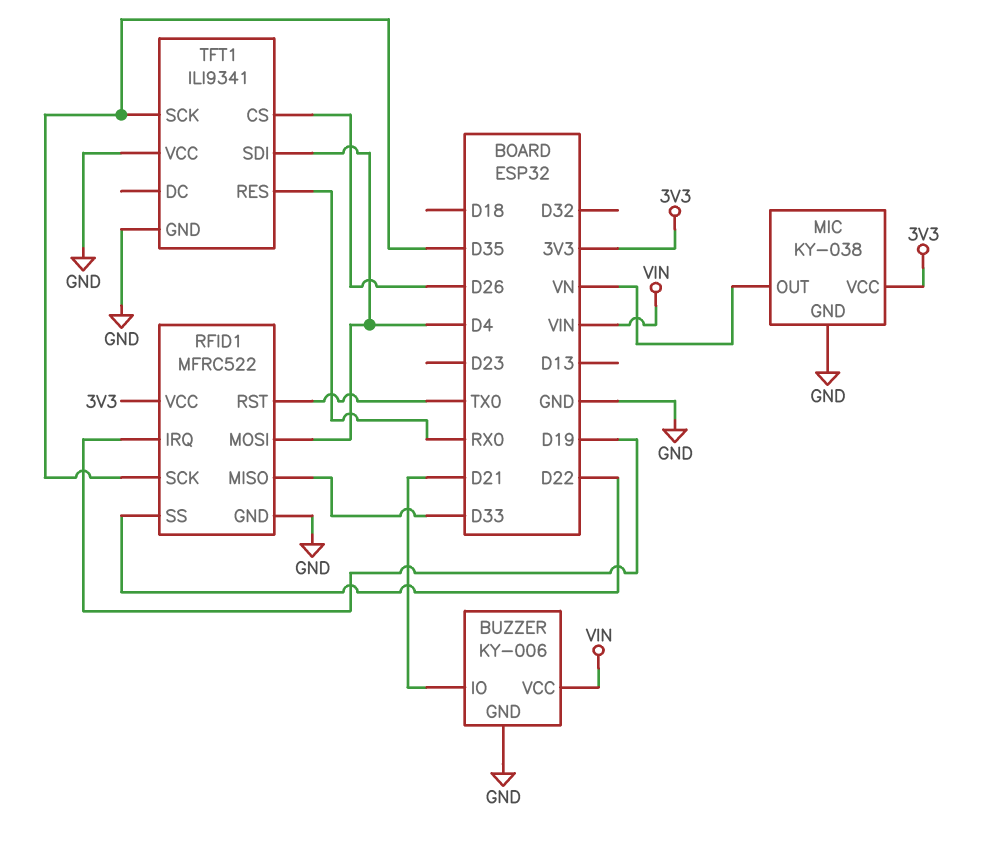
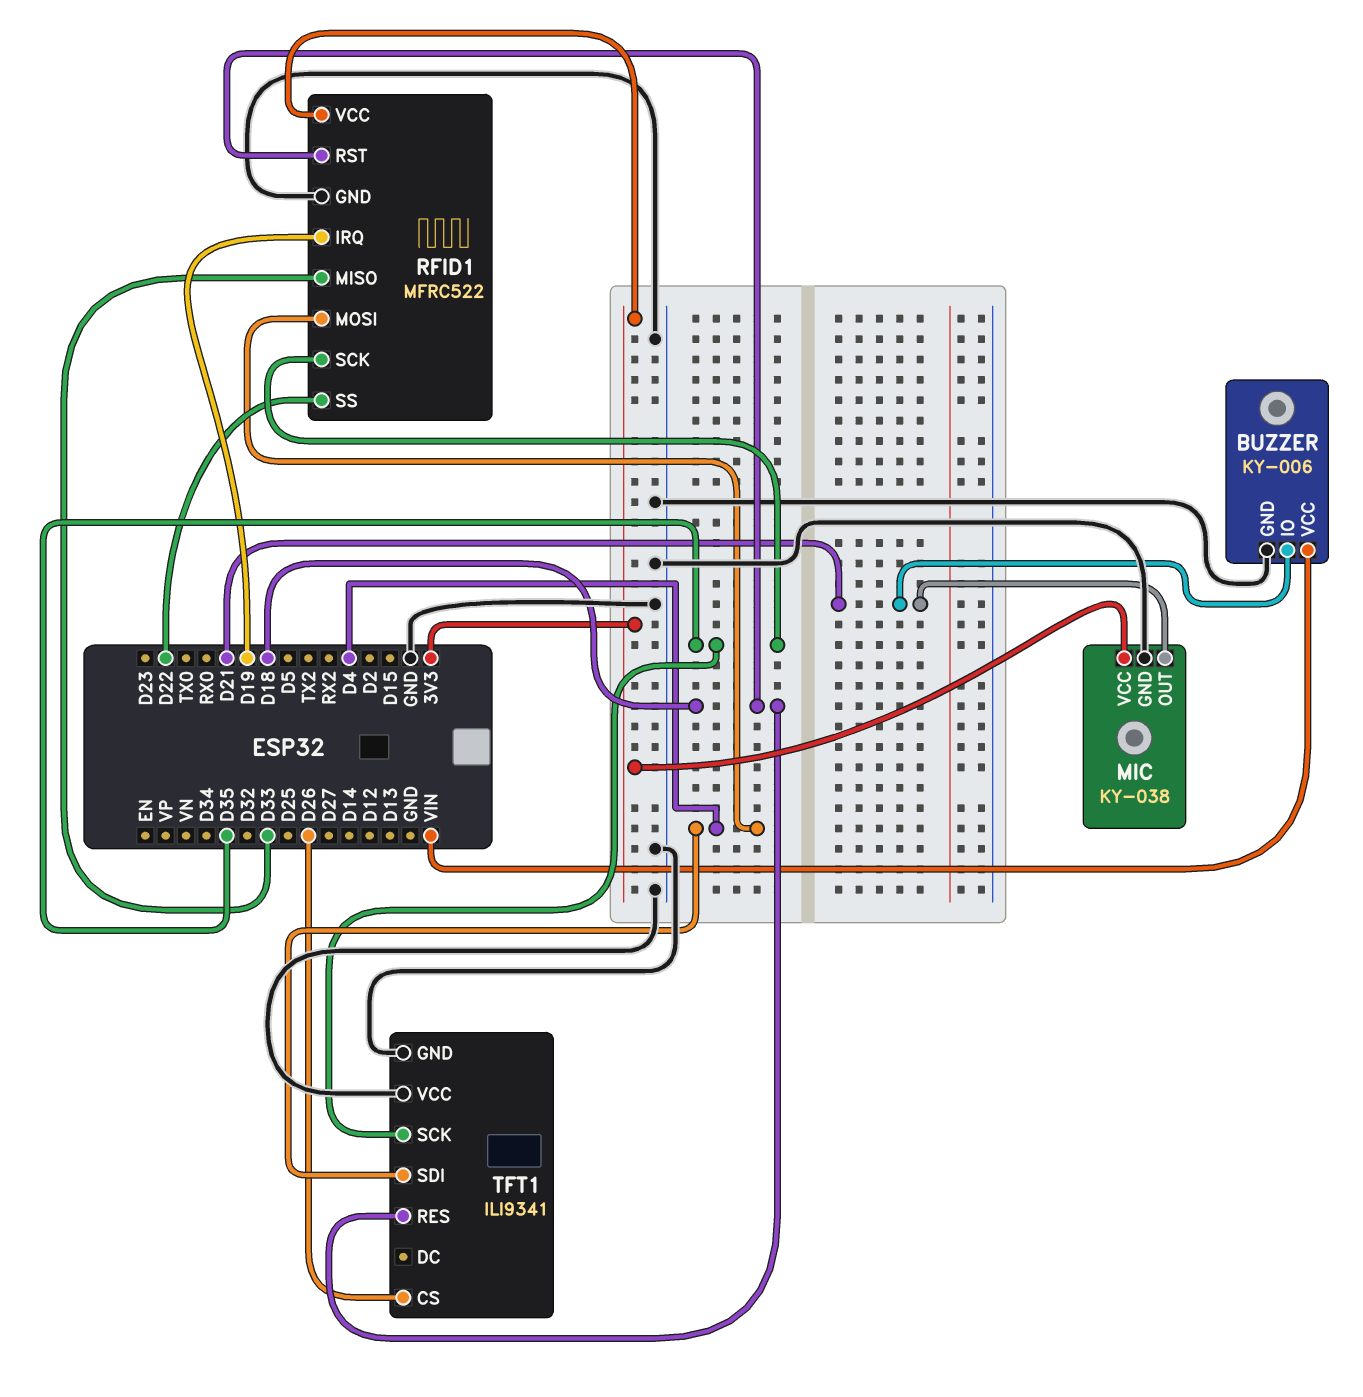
MIC pin OUT: VN -> D21
RFID1 pin RST: TX0 -> D18
TFT1 pin RES: RX0 -> D18

